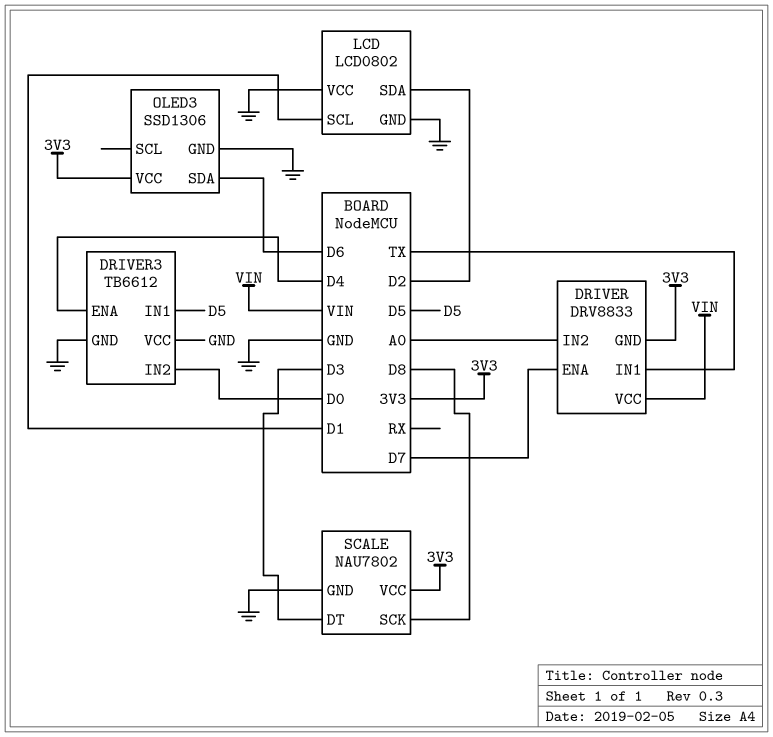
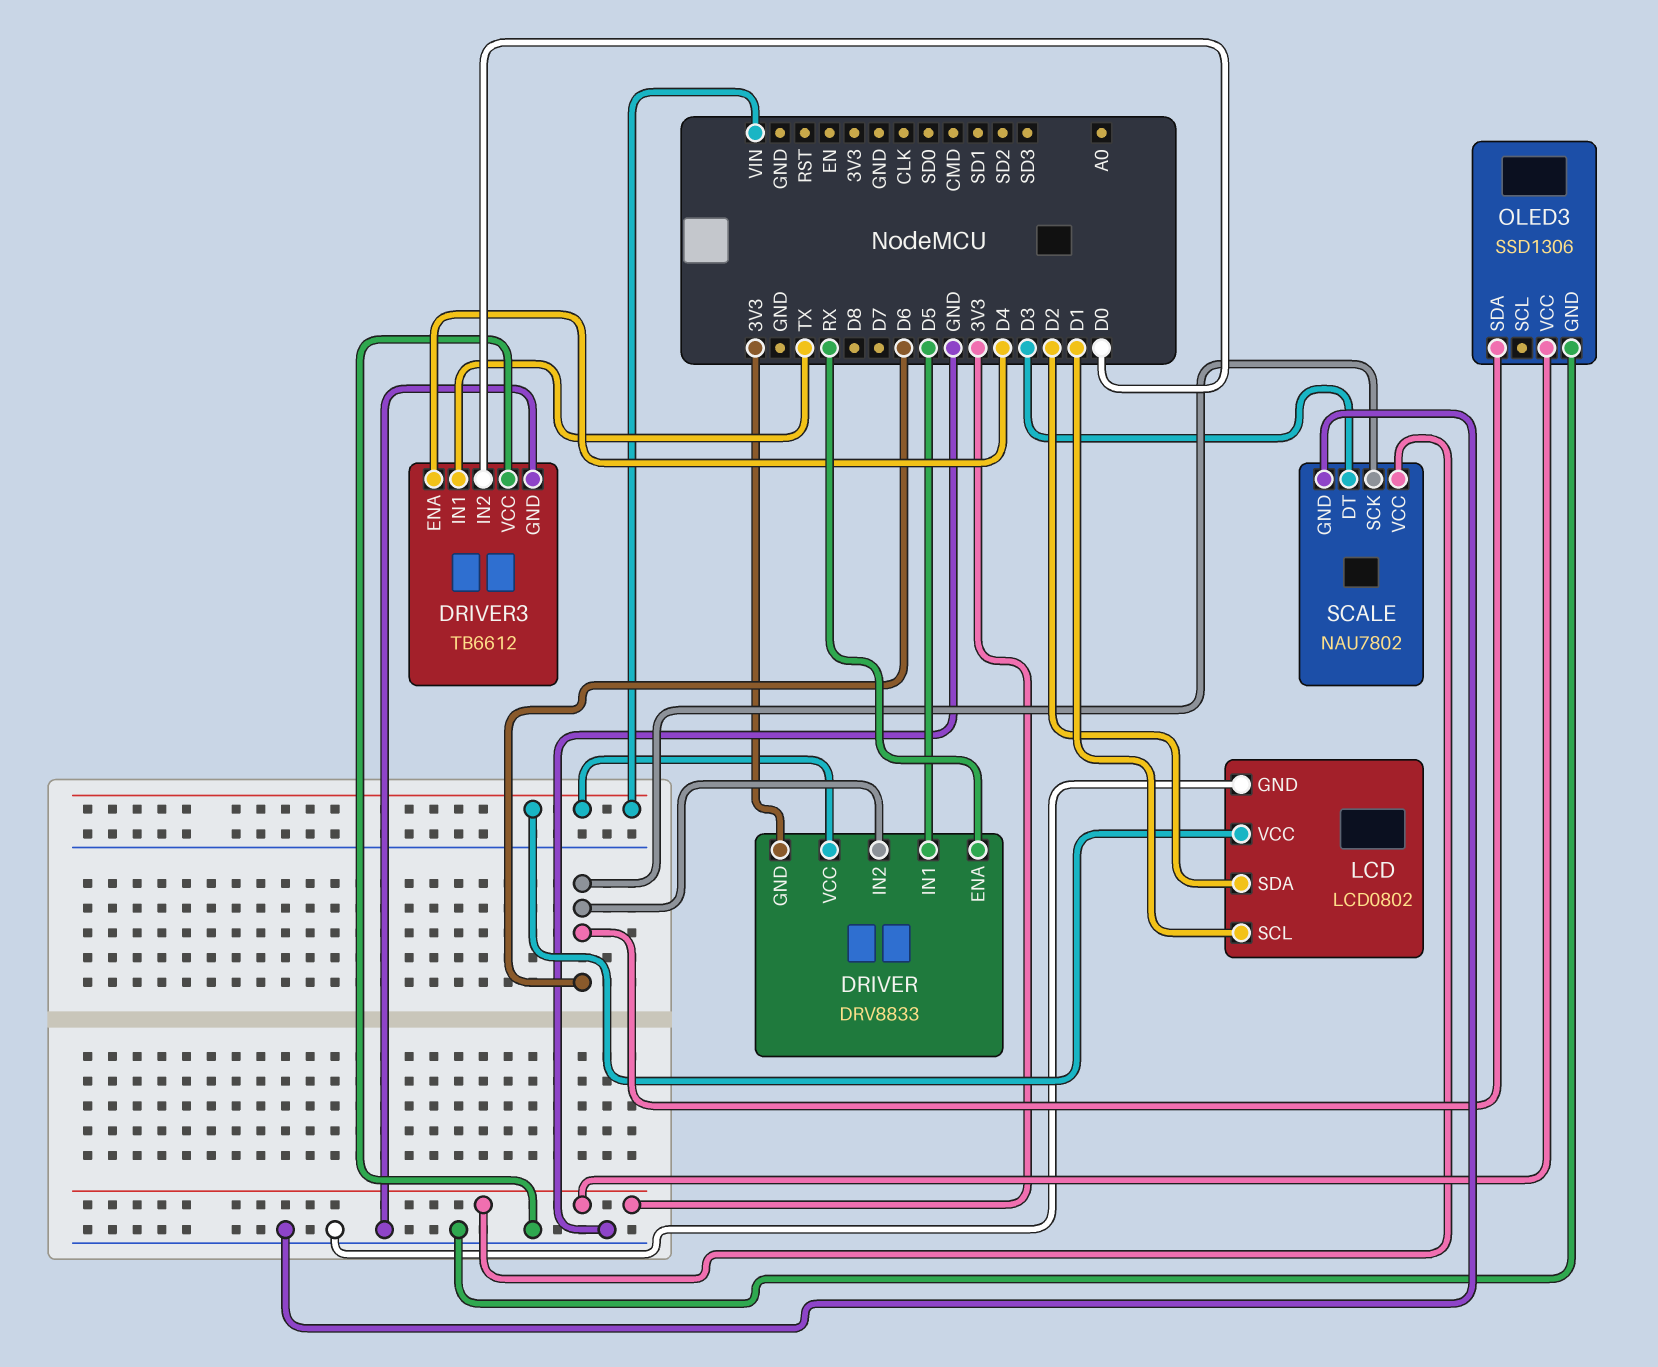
DRIVER pin ENA: D7 -> RX
DRIVER pin IN1: TX -> D5
DRIVER pin IN2: A0 -> D6
DRIVER3 pin IN1: D5 -> TX
LCD pin VCC: GND -> VIN
SCALE pin SCK: D8 -> D6

